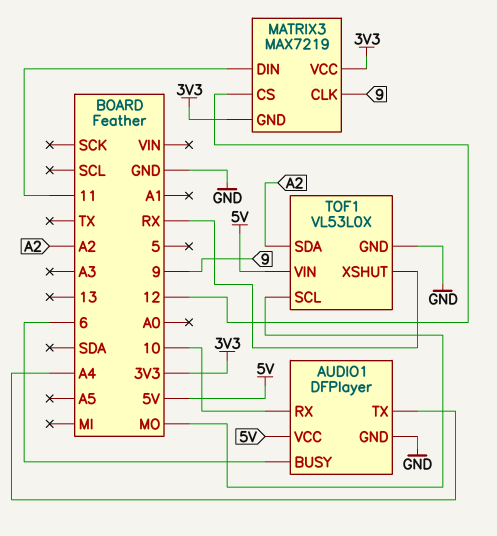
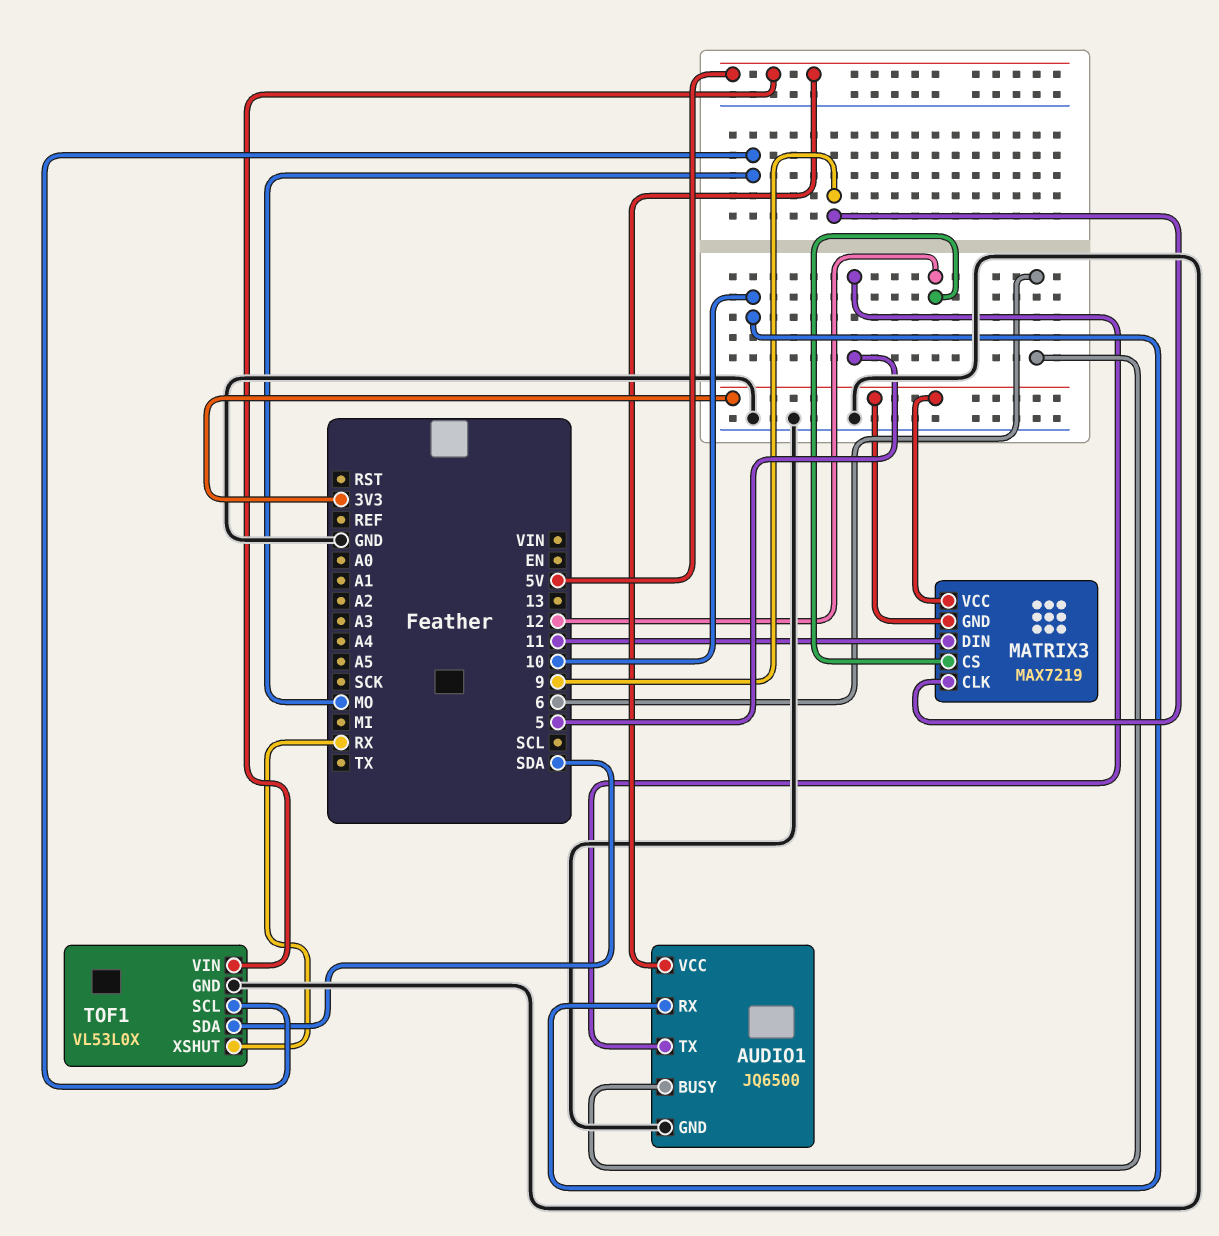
AUDIO1: DFPlayer -> JQ6500
AUDIO1 pin TX: A4 -> 5
TOF1 pin SDA: A2 -> SDA

